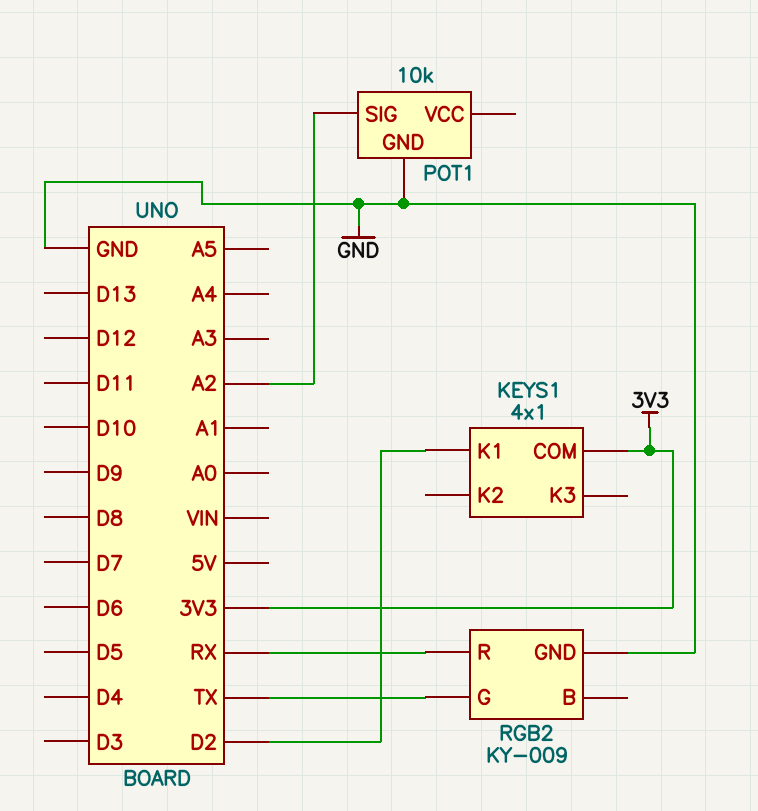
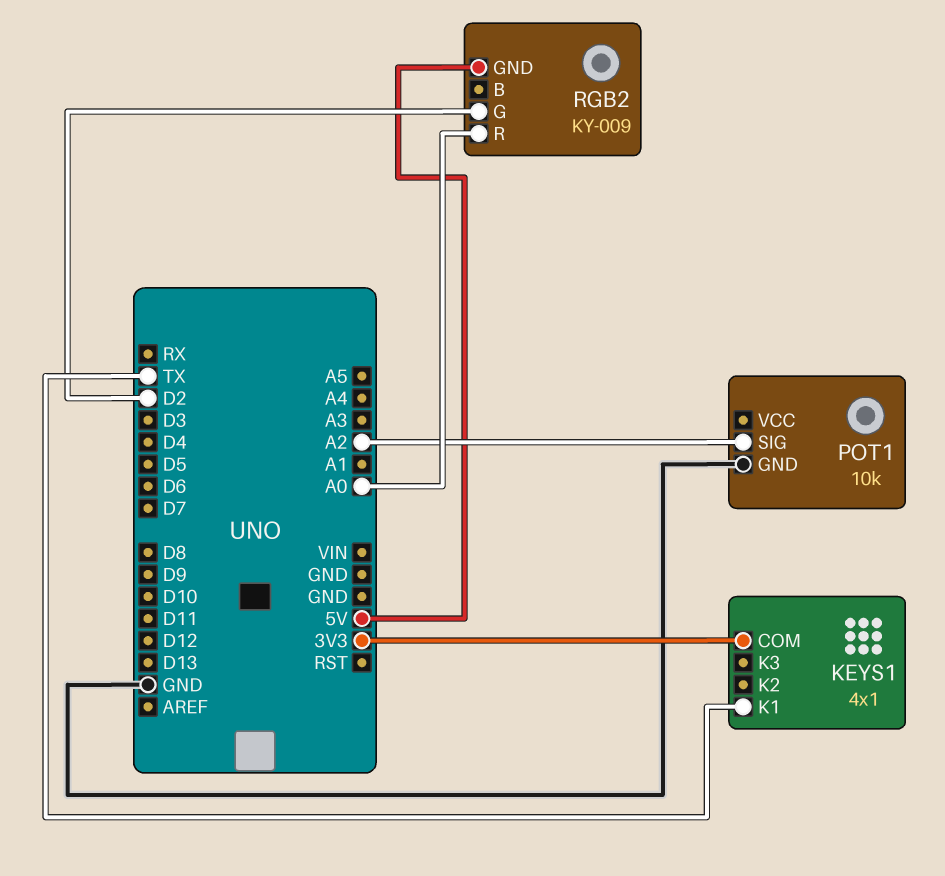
KEYS1 pin K1: D2 -> TX
RGB2 pin G: TX -> D2
RGB2 pin GND: GND -> 5V
RGB2 pin R: RX -> A0

